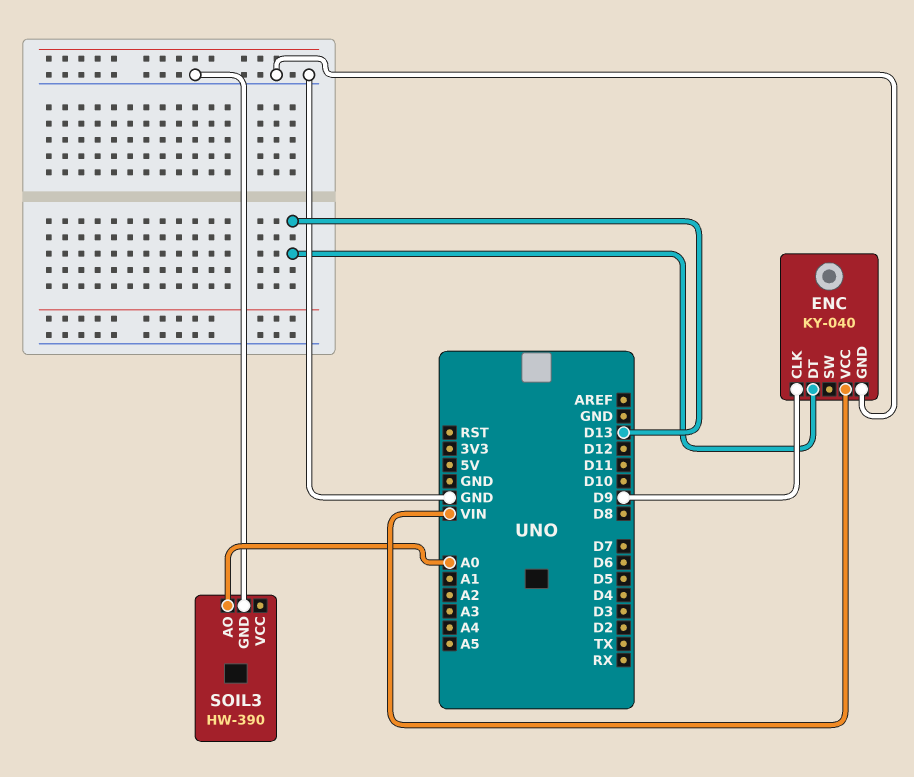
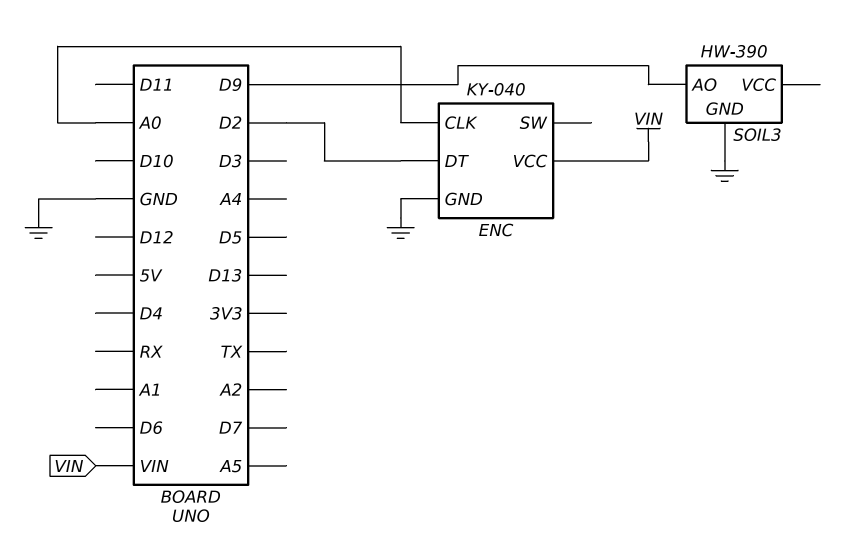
ENC pin CLK: D9 -> A0
ENC pin DT: D13 -> D2
SOIL3 pin AO: A0 -> D9

